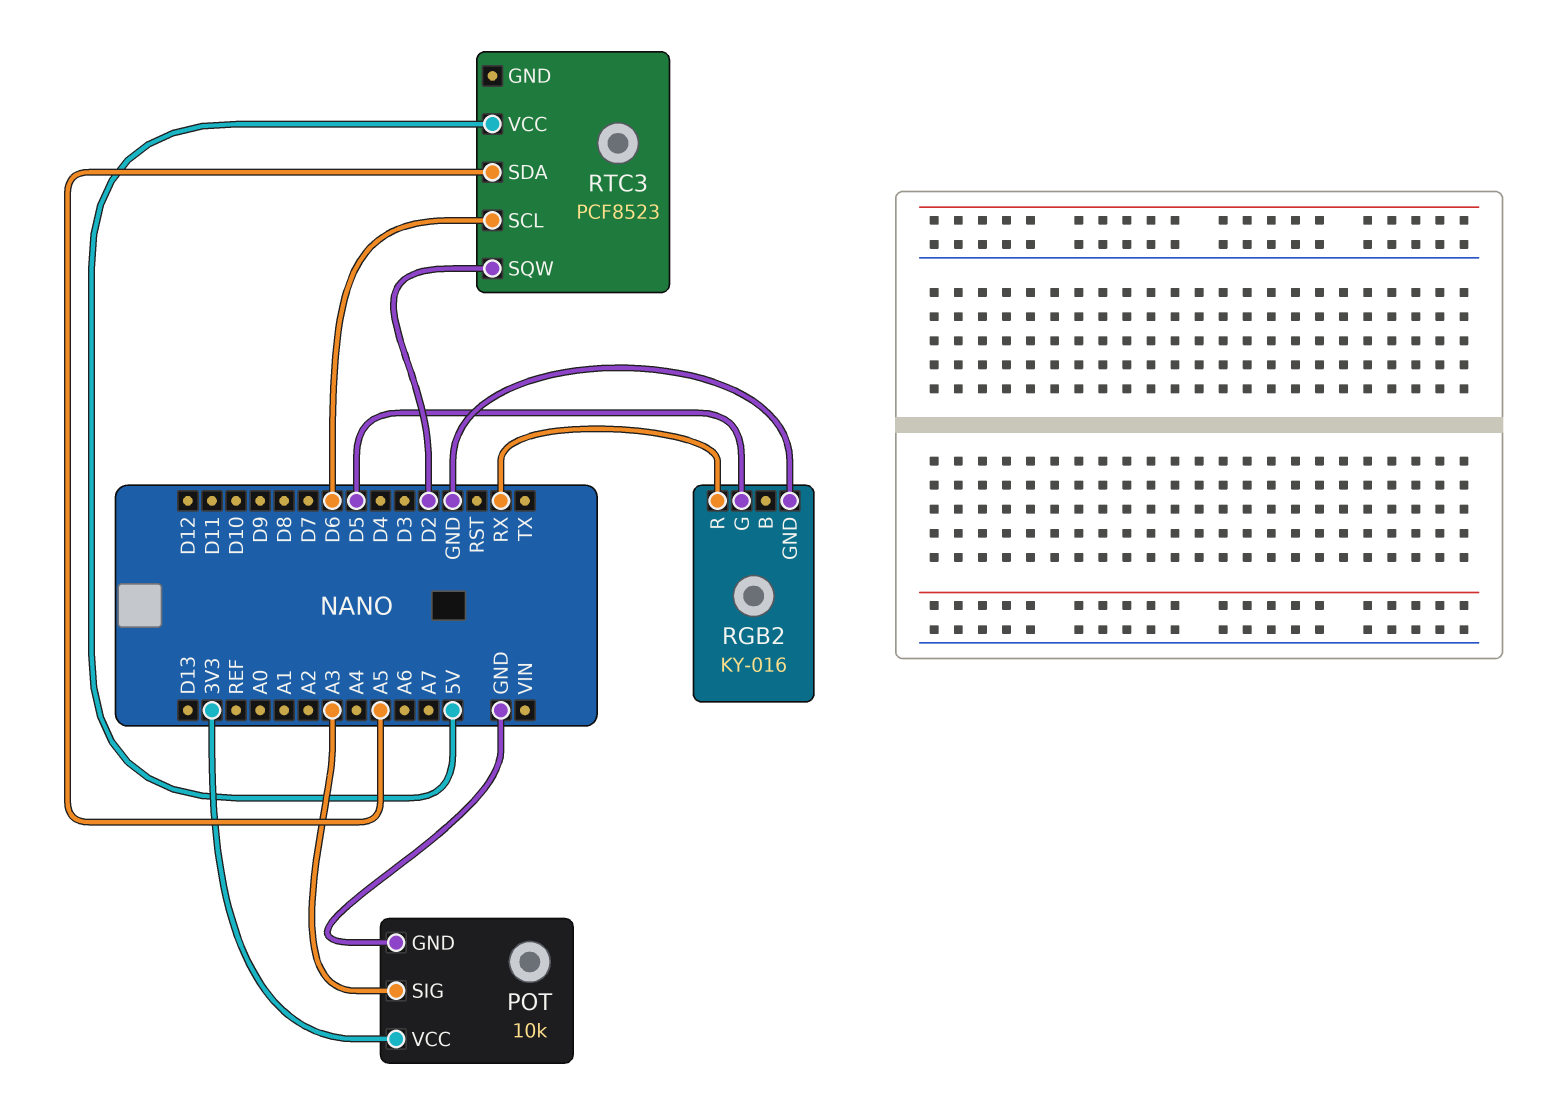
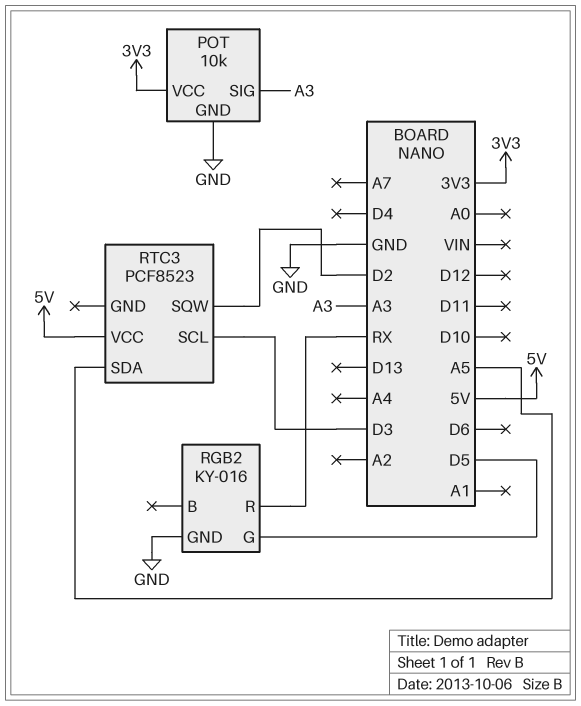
RTC3 pin SCL: D6 -> D3

